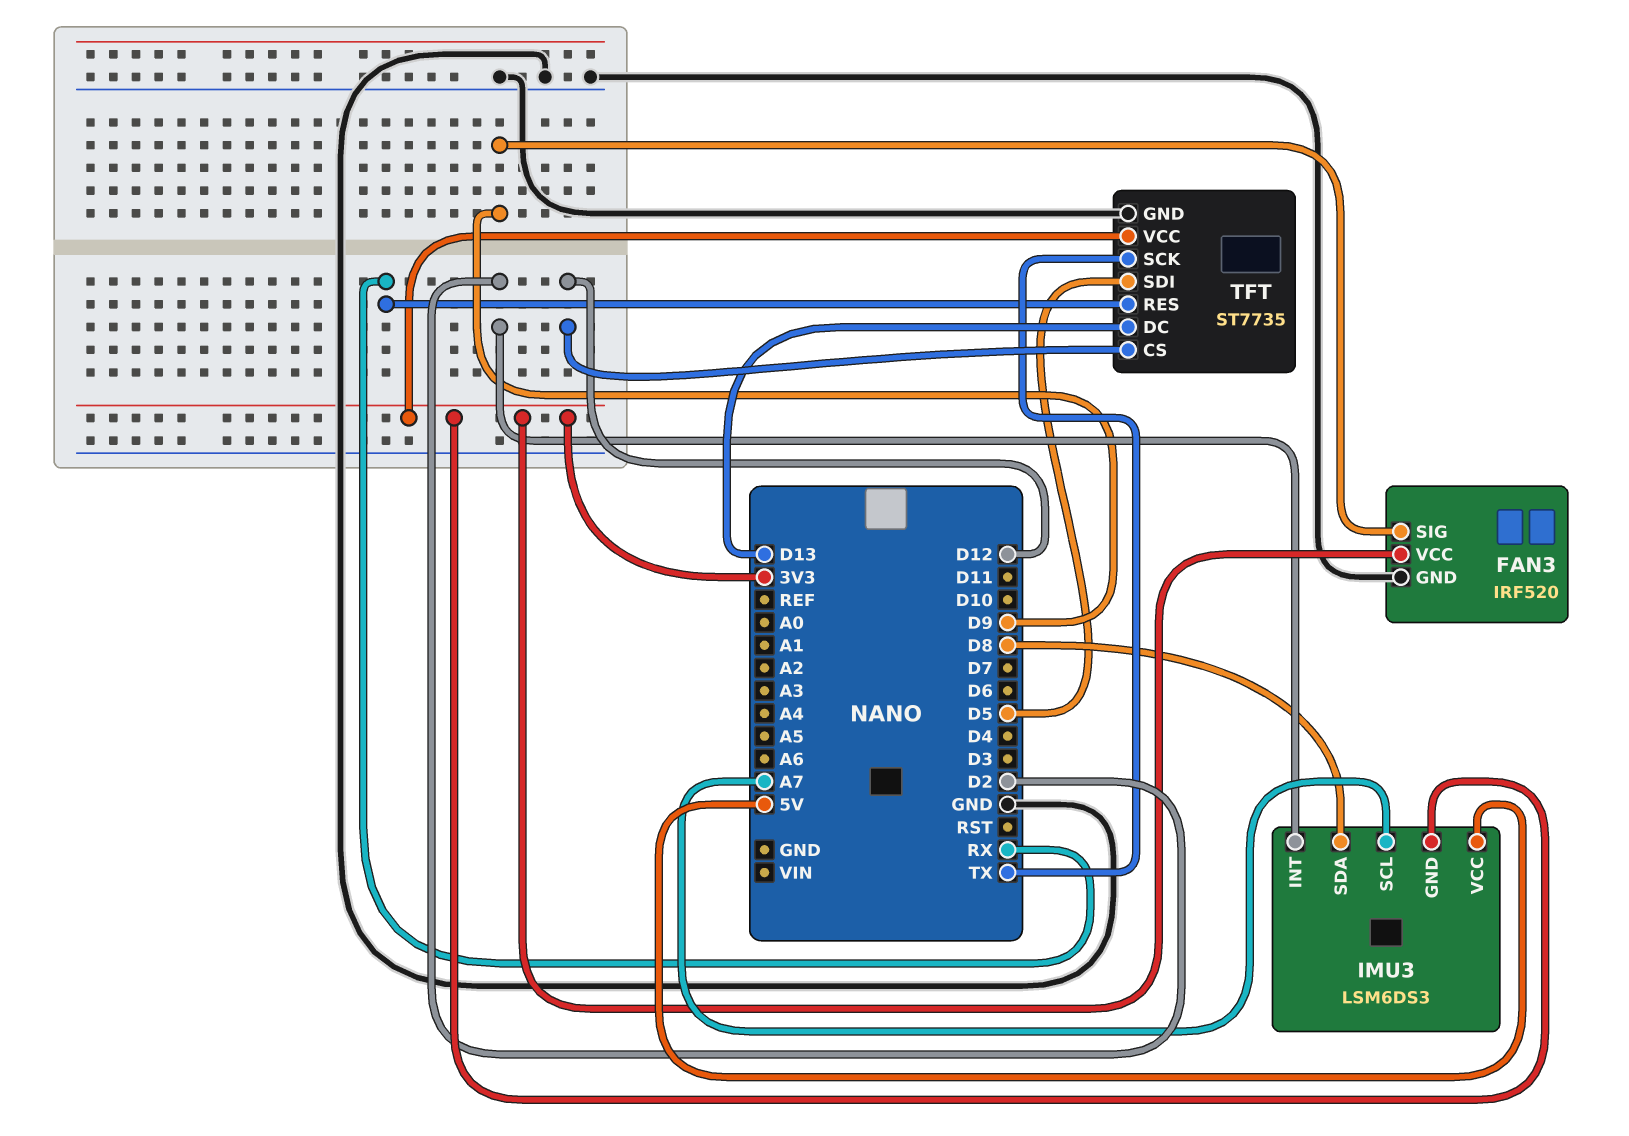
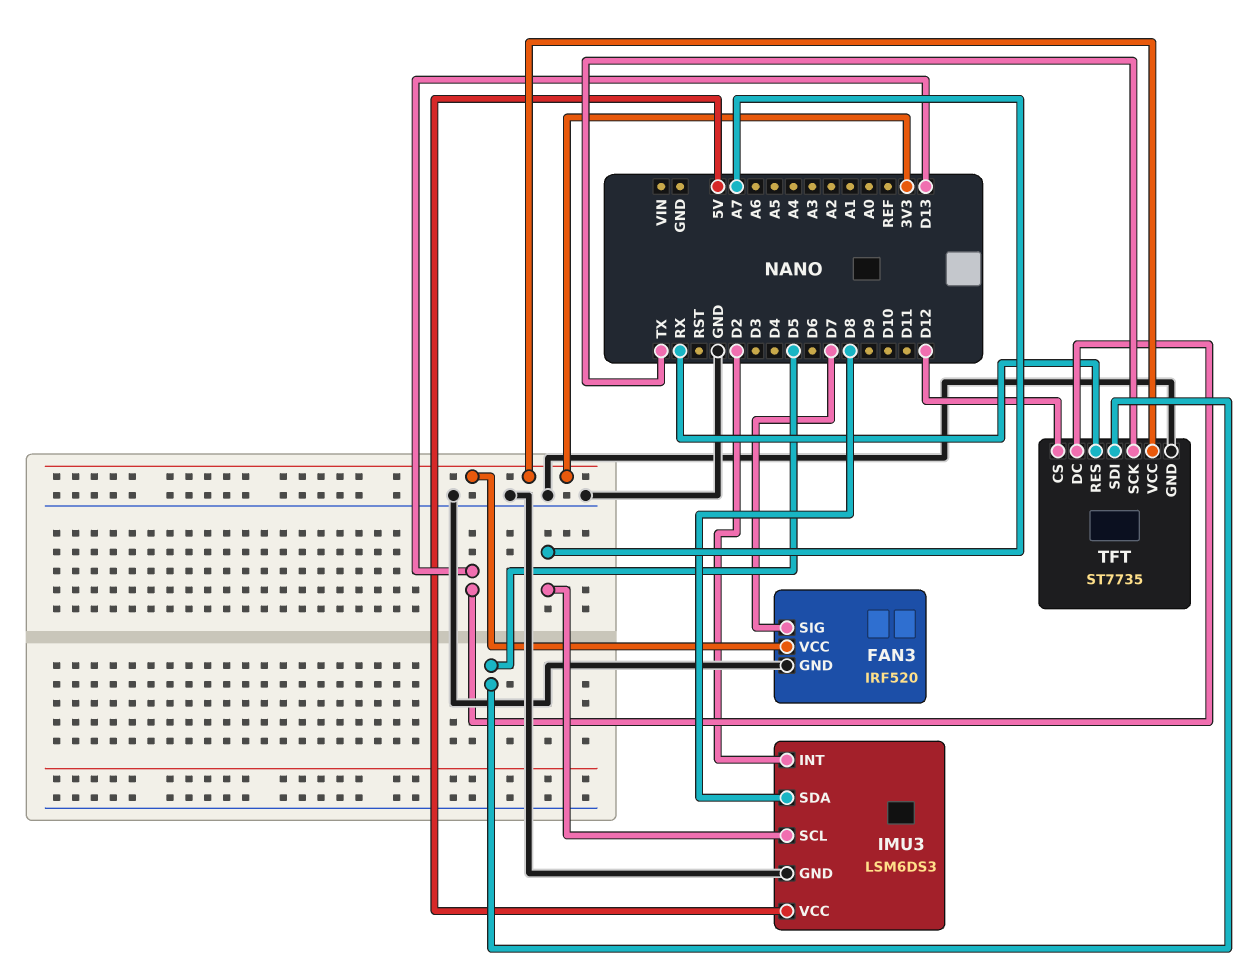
FAN3 pin SIG: D9 -> D7
IMU3 pin GND: 3V3 -> GND

